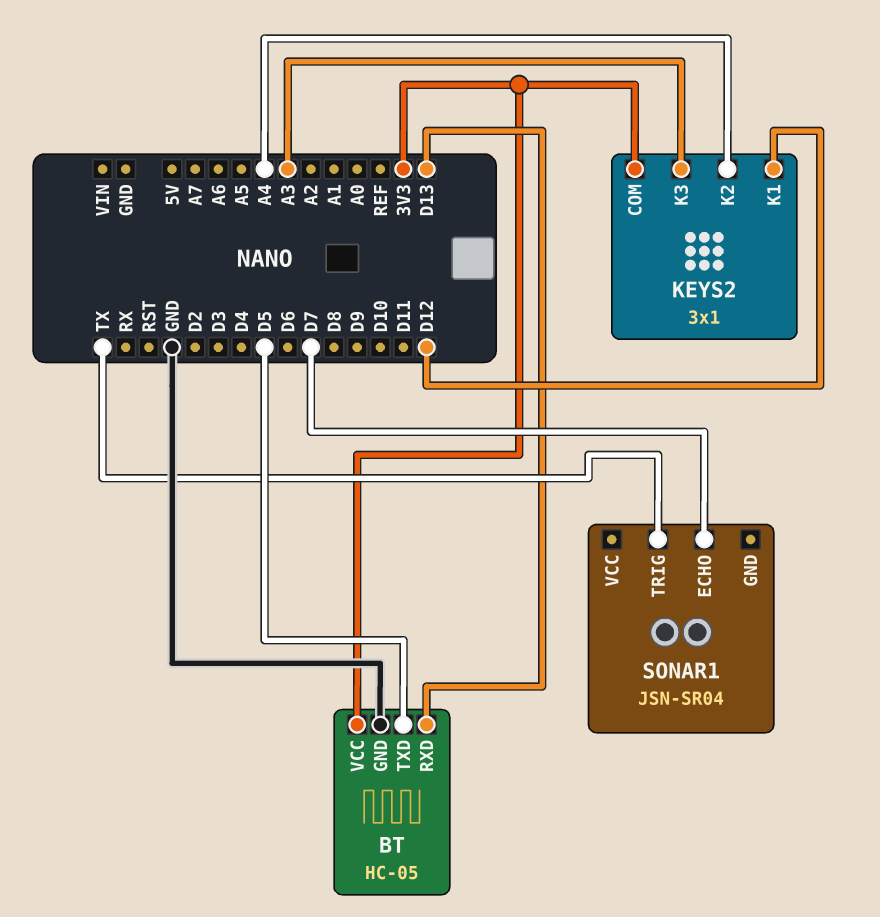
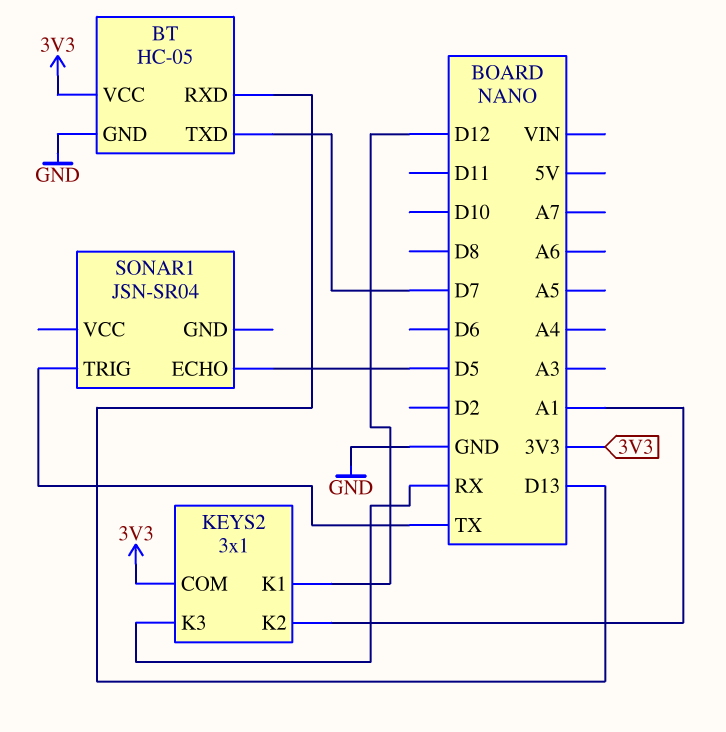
BT pin TXD: D5 -> D7
KEYS2 pin K2: A4 -> A1
KEYS2 pin K3: A3 -> RX
SONAR1 pin ECHO: D7 -> D5

